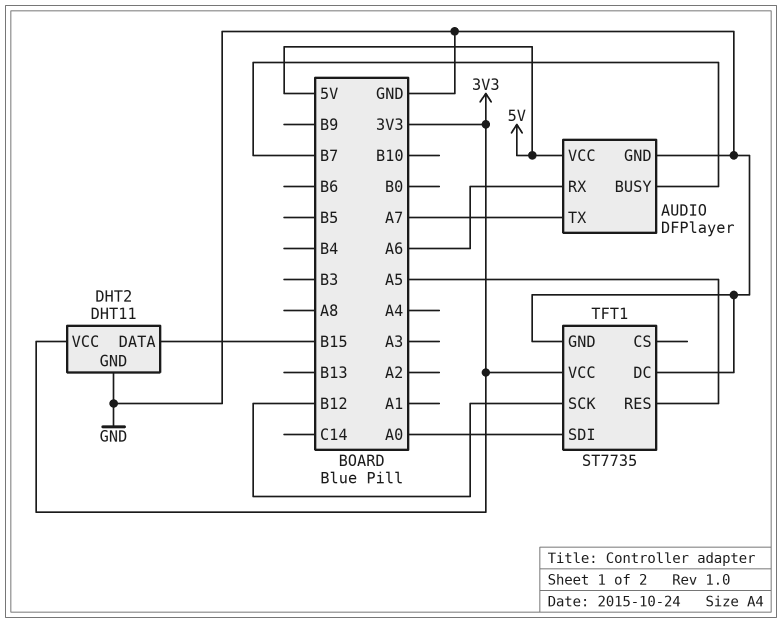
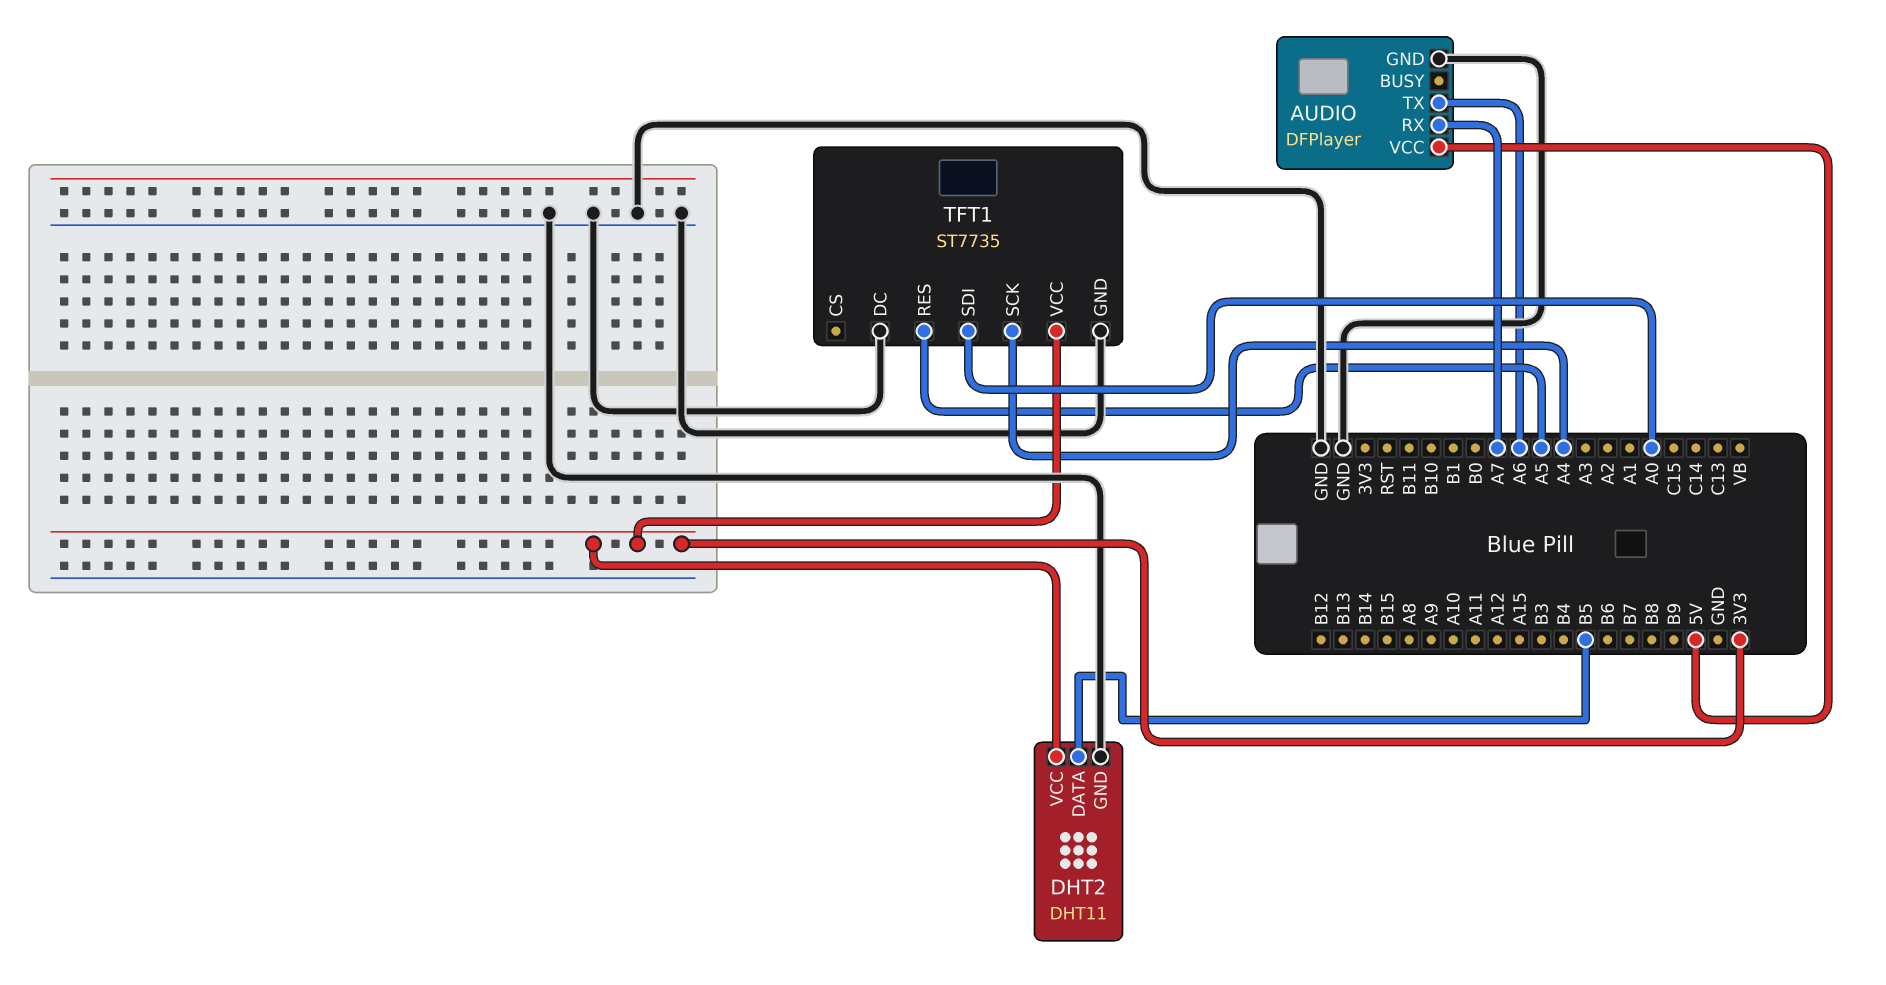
AUDIO pin BUSY: B7 -> none
AUDIO pin RX: A6 -> A7
AUDIO pin TX: A7 -> A6
DHT2 pin DATA: B15 -> B5
TFT1 pin SCK: B12 -> A4

